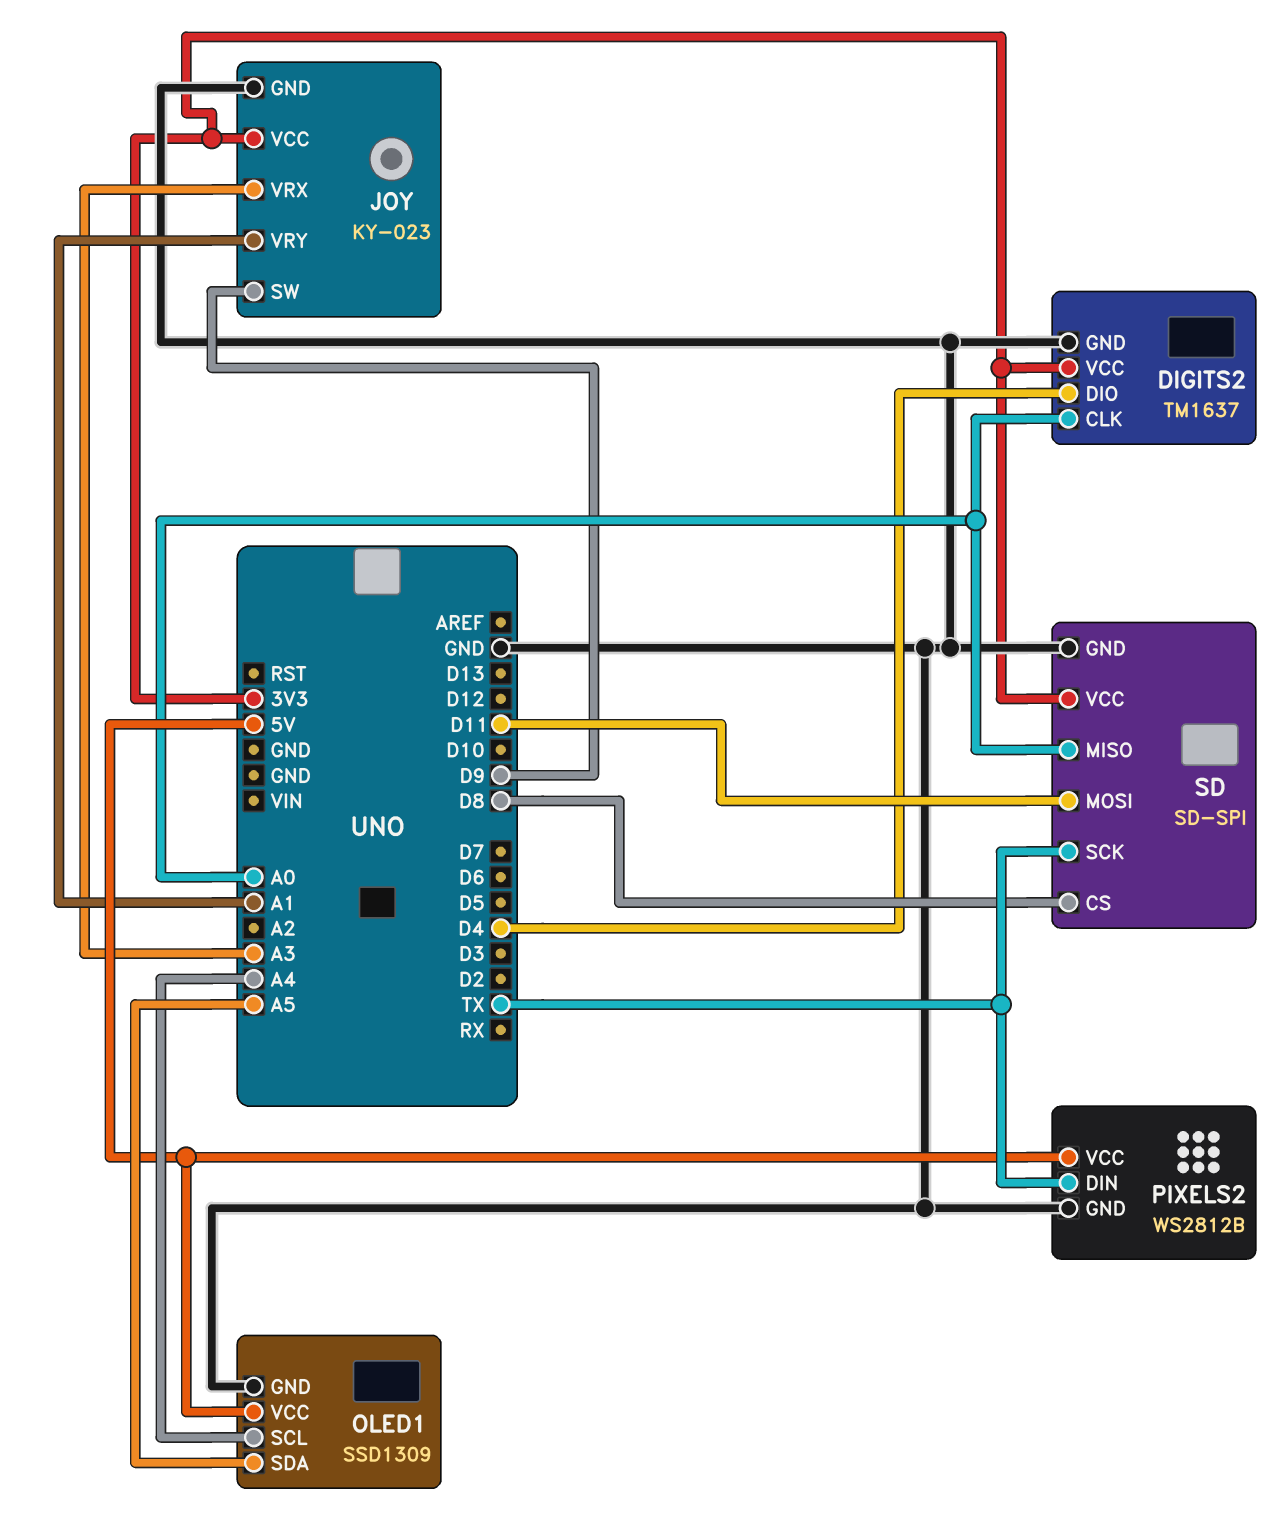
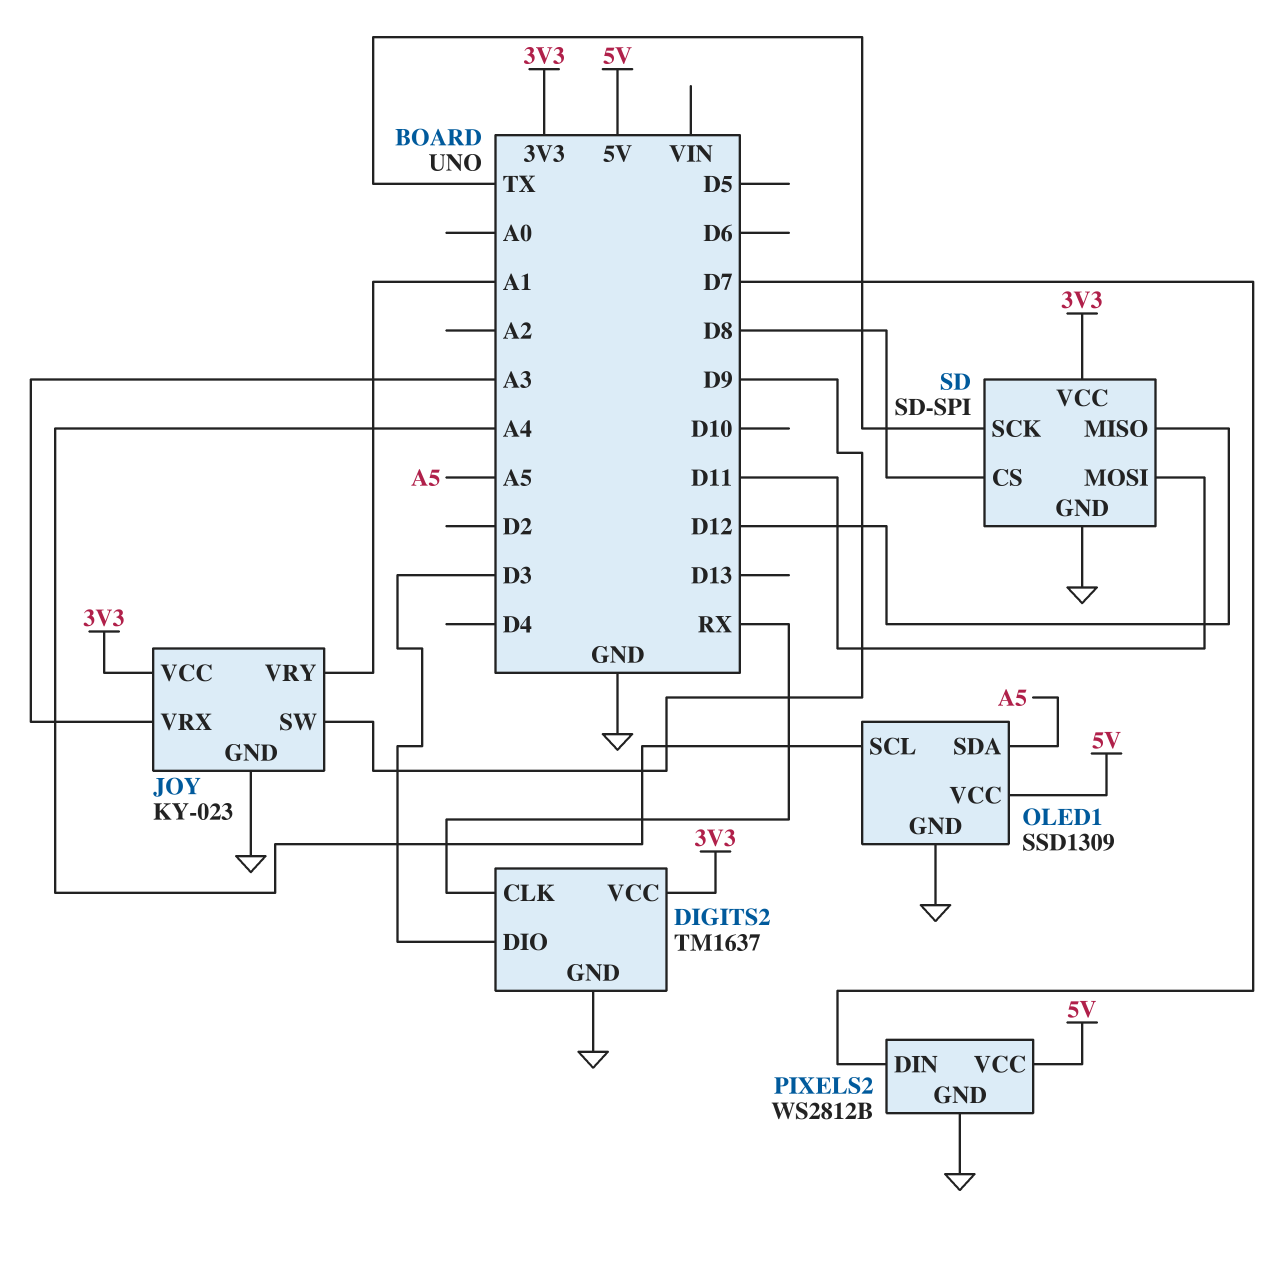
DIGITS2 pin CLK: A0 -> RX
DIGITS2 pin DIO: D4 -> D3
PIXELS2 pin DIN: TX -> D7
SD pin MISO: A0 -> D12

